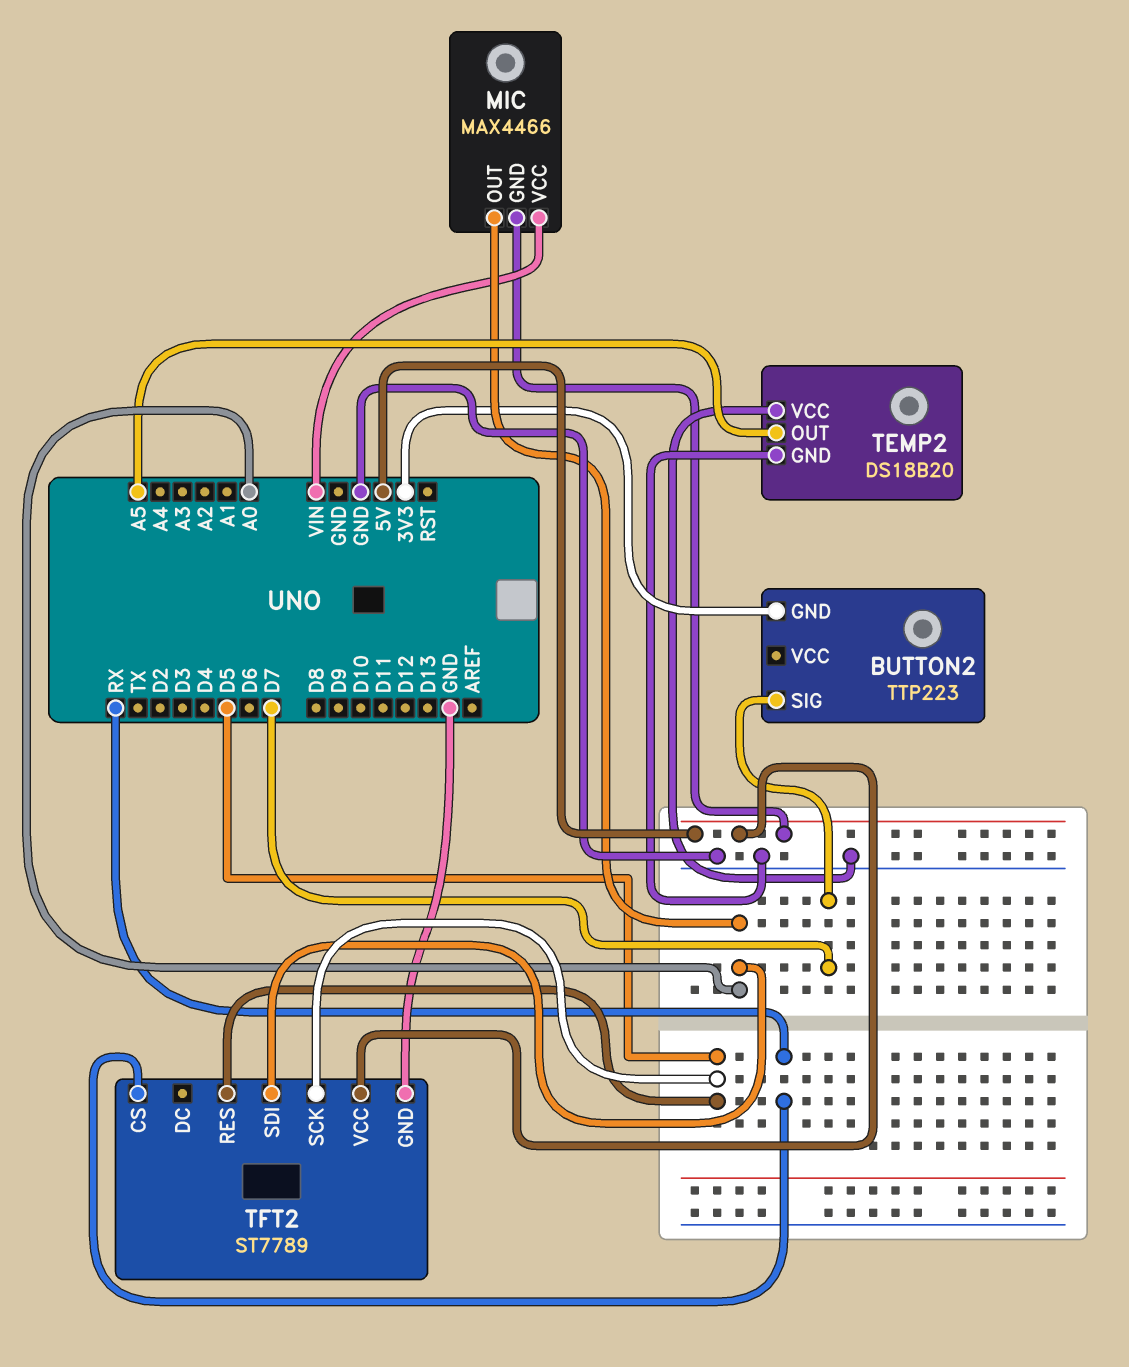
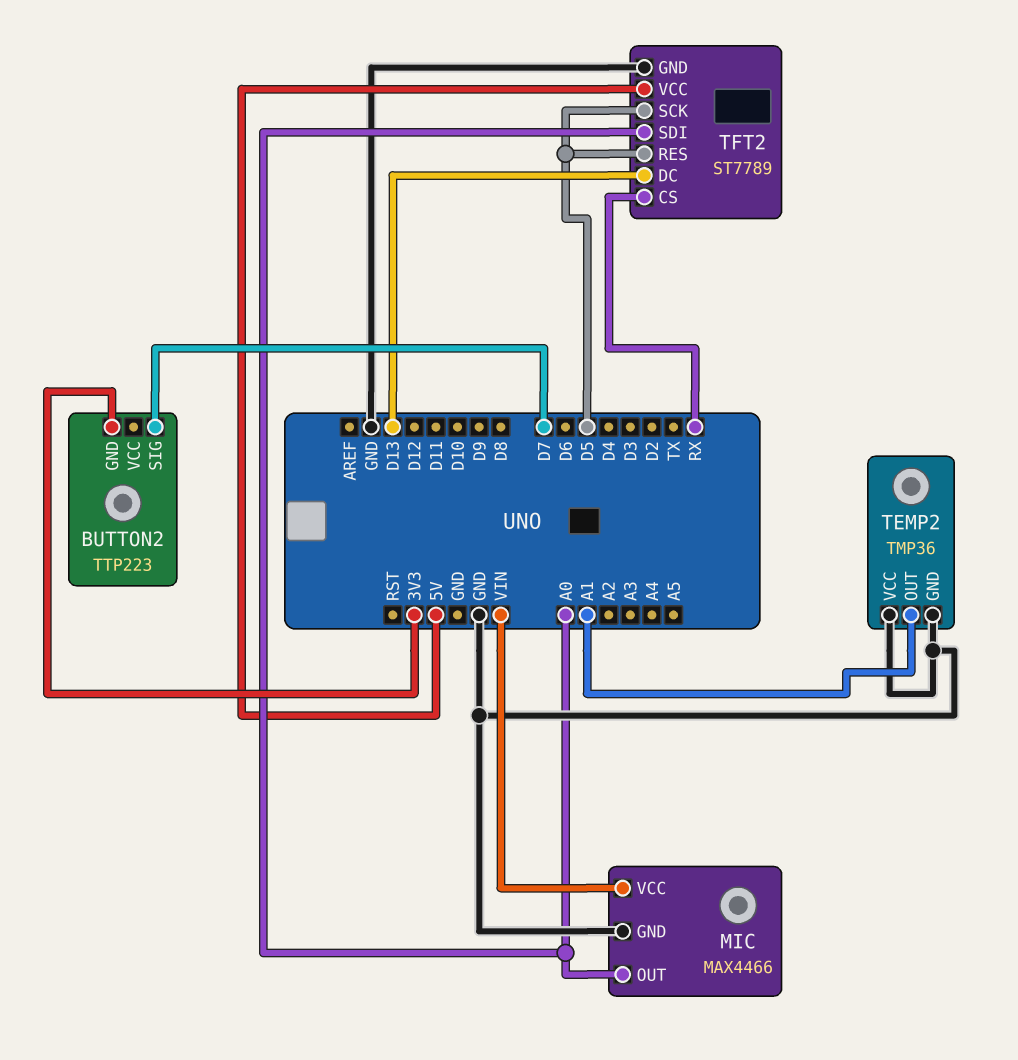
MIC pin GND: 5V -> GND
TEMP2: DS18B20 -> TMP36
TEMP2 pin OUT: A5 -> A1
TFT2 pin DC: none -> D13

